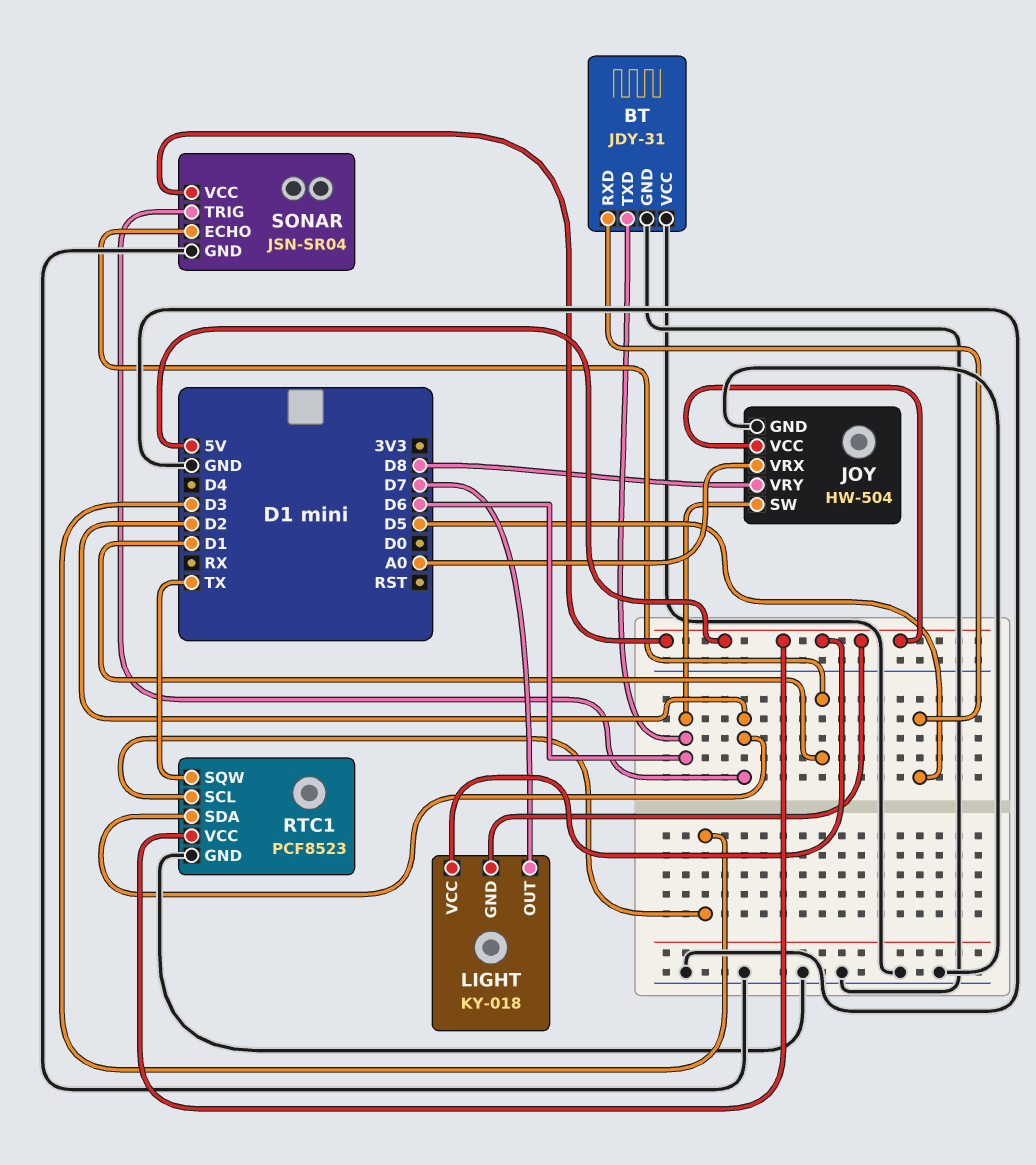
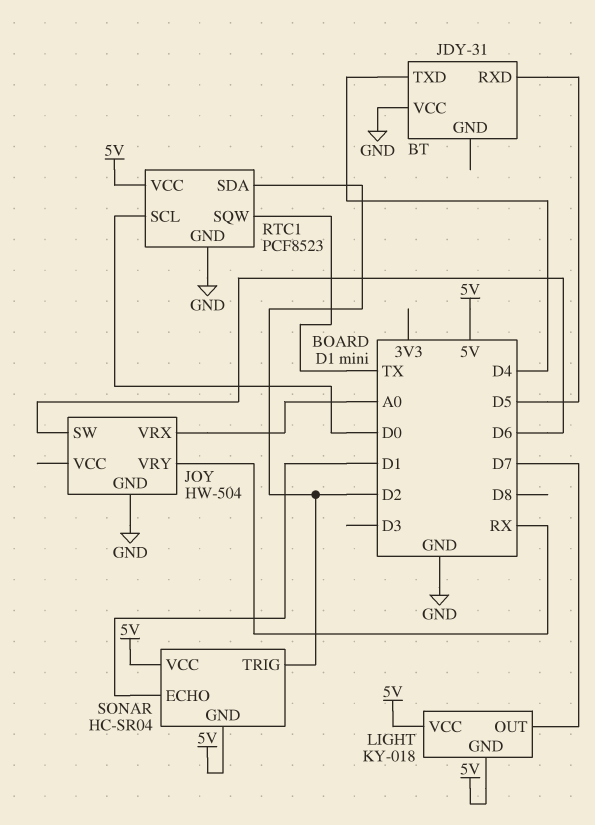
BT pin GND: GND -> none
BT pin TXD: D6 -> D4
JOY pin VCC: 5V -> none
JOY pin VRY: D8 -> RX
RTC1 pin SCL: D3 -> D0
SONAR: JSN-SR04 -> HC-SR04
SONAR pin GND: GND -> 5V

